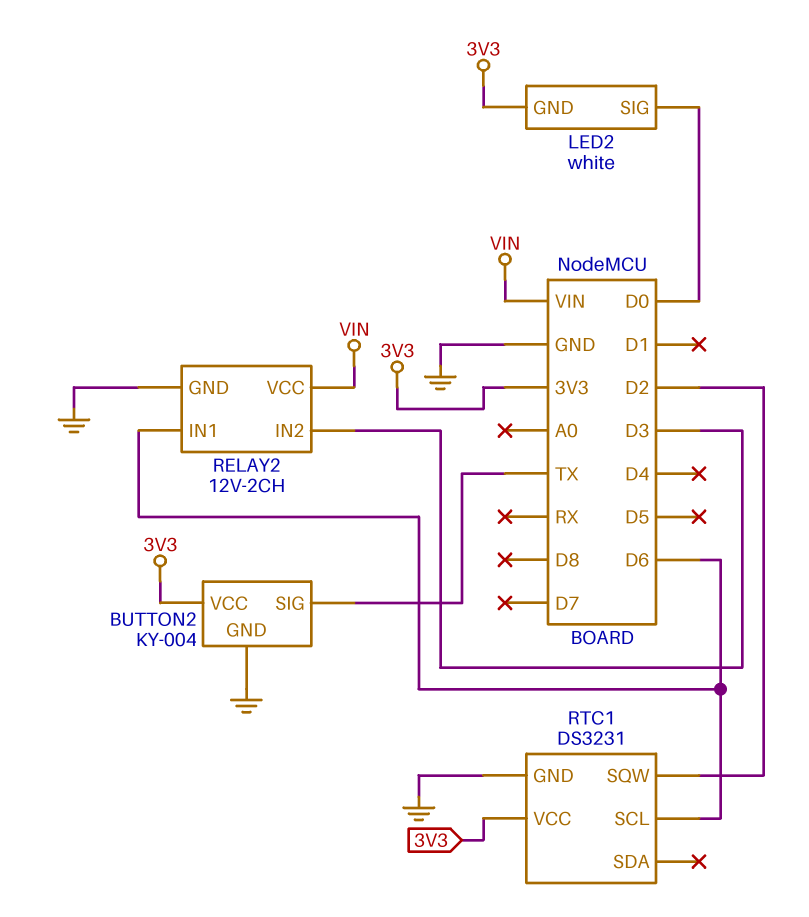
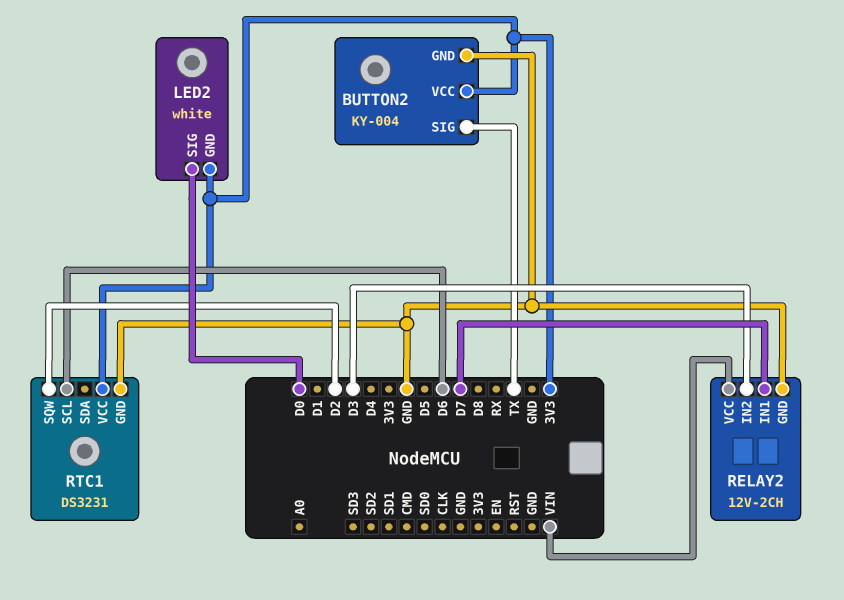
RELAY2 pin IN1: D6 -> D7

